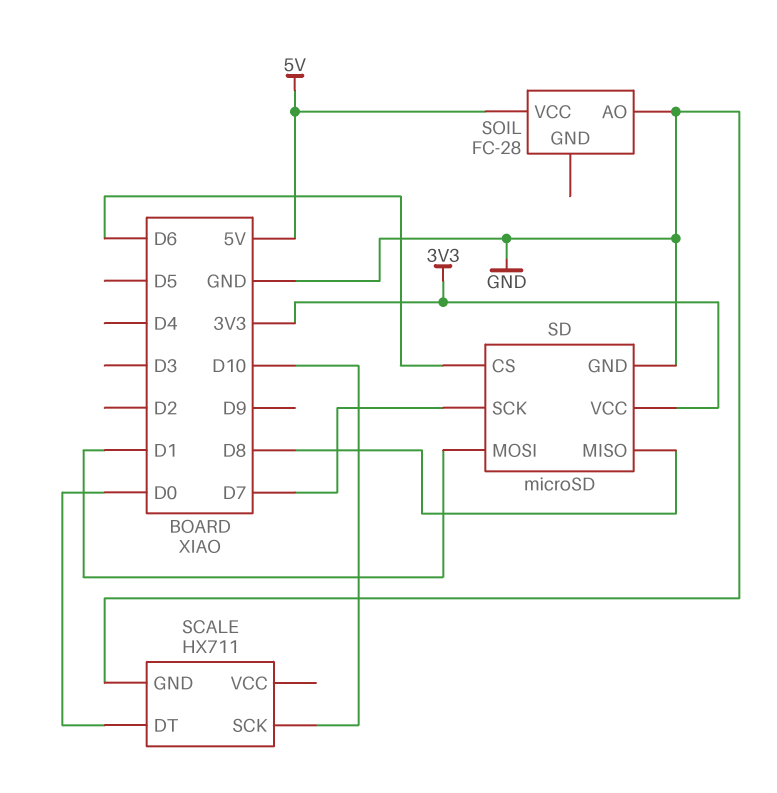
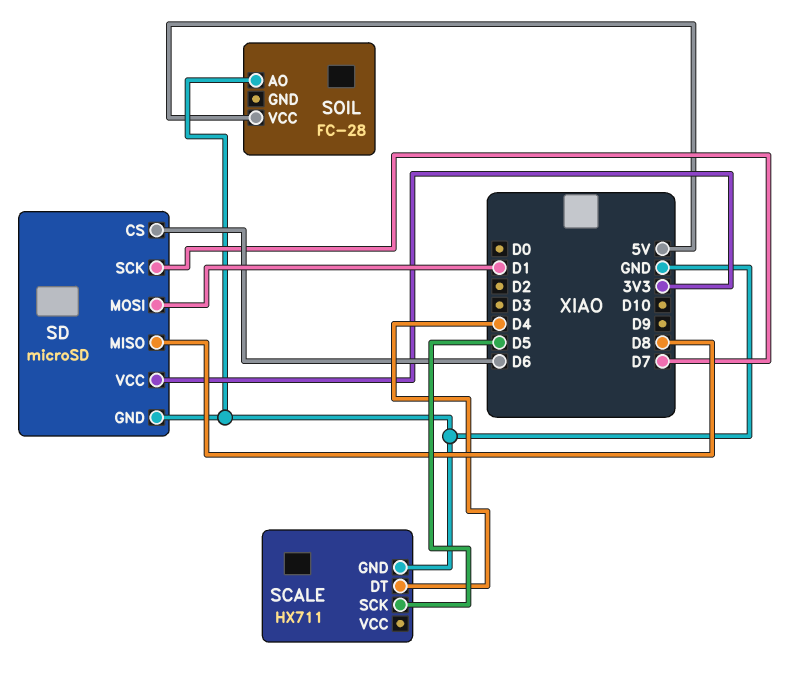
SCALE pin DT: D0 -> D4
SCALE pin SCK: D10 -> D5

